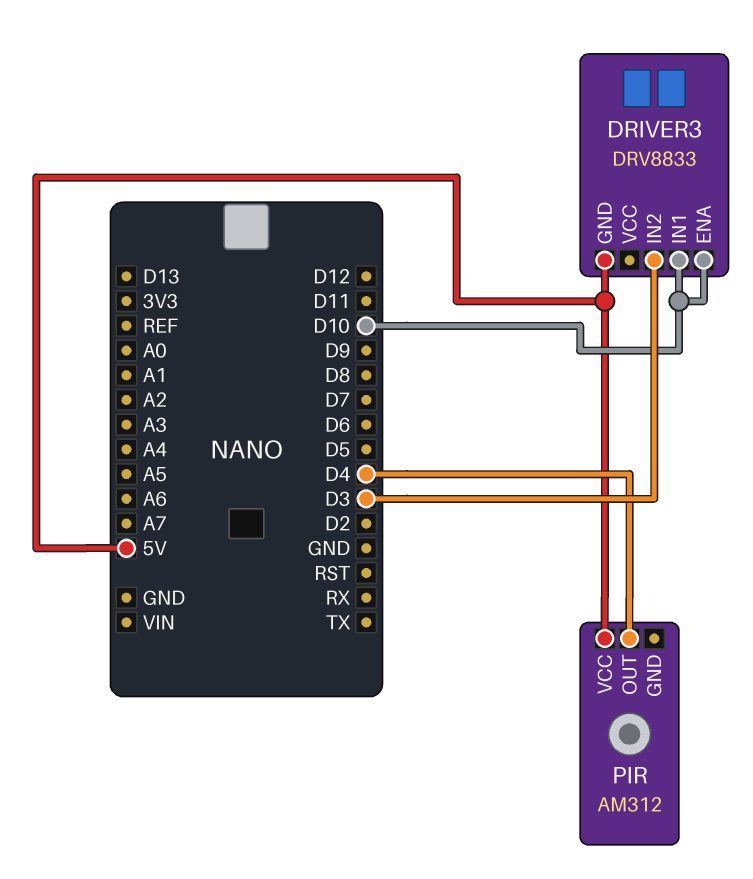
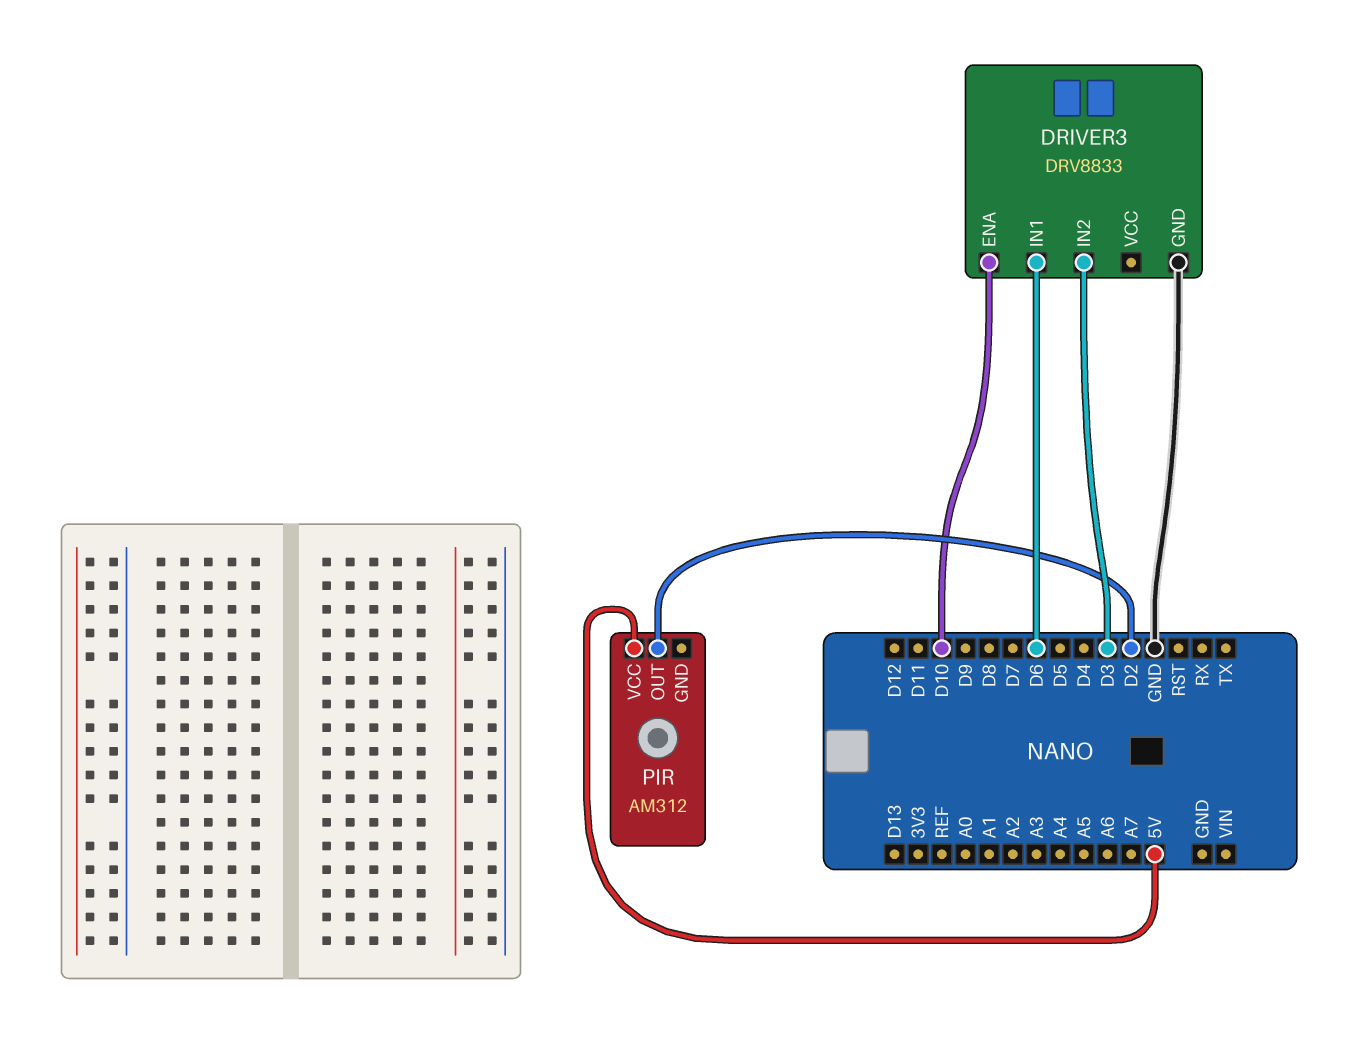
DRIVER3 pin GND: 5V -> GND
DRIVER3 pin IN1: D10 -> D6
PIR pin OUT: D4 -> D2

